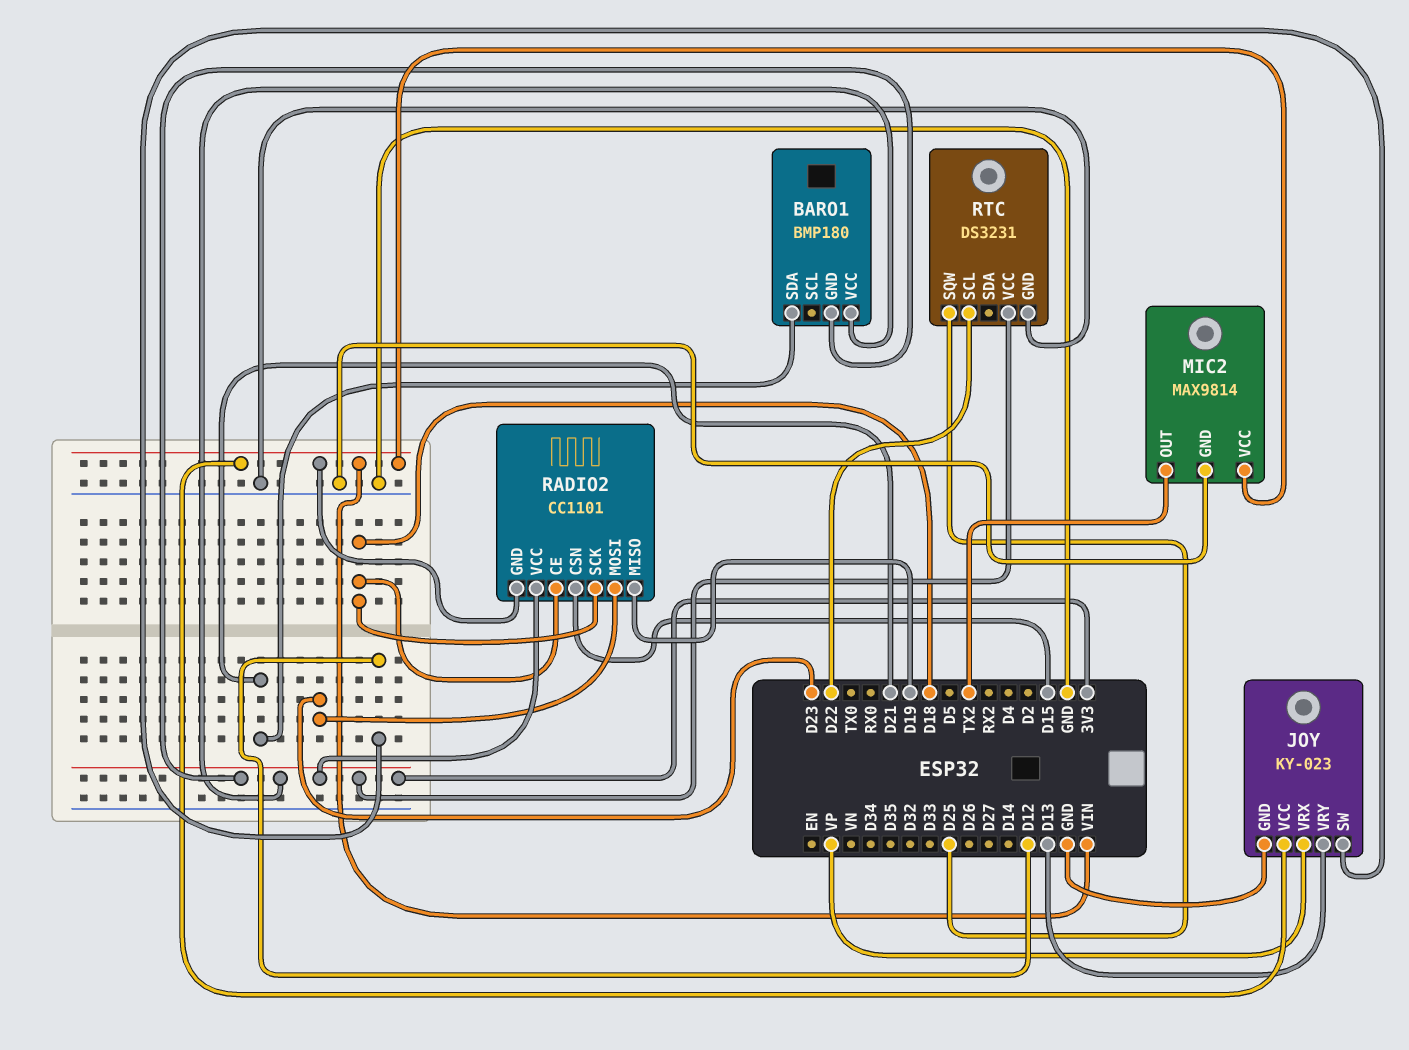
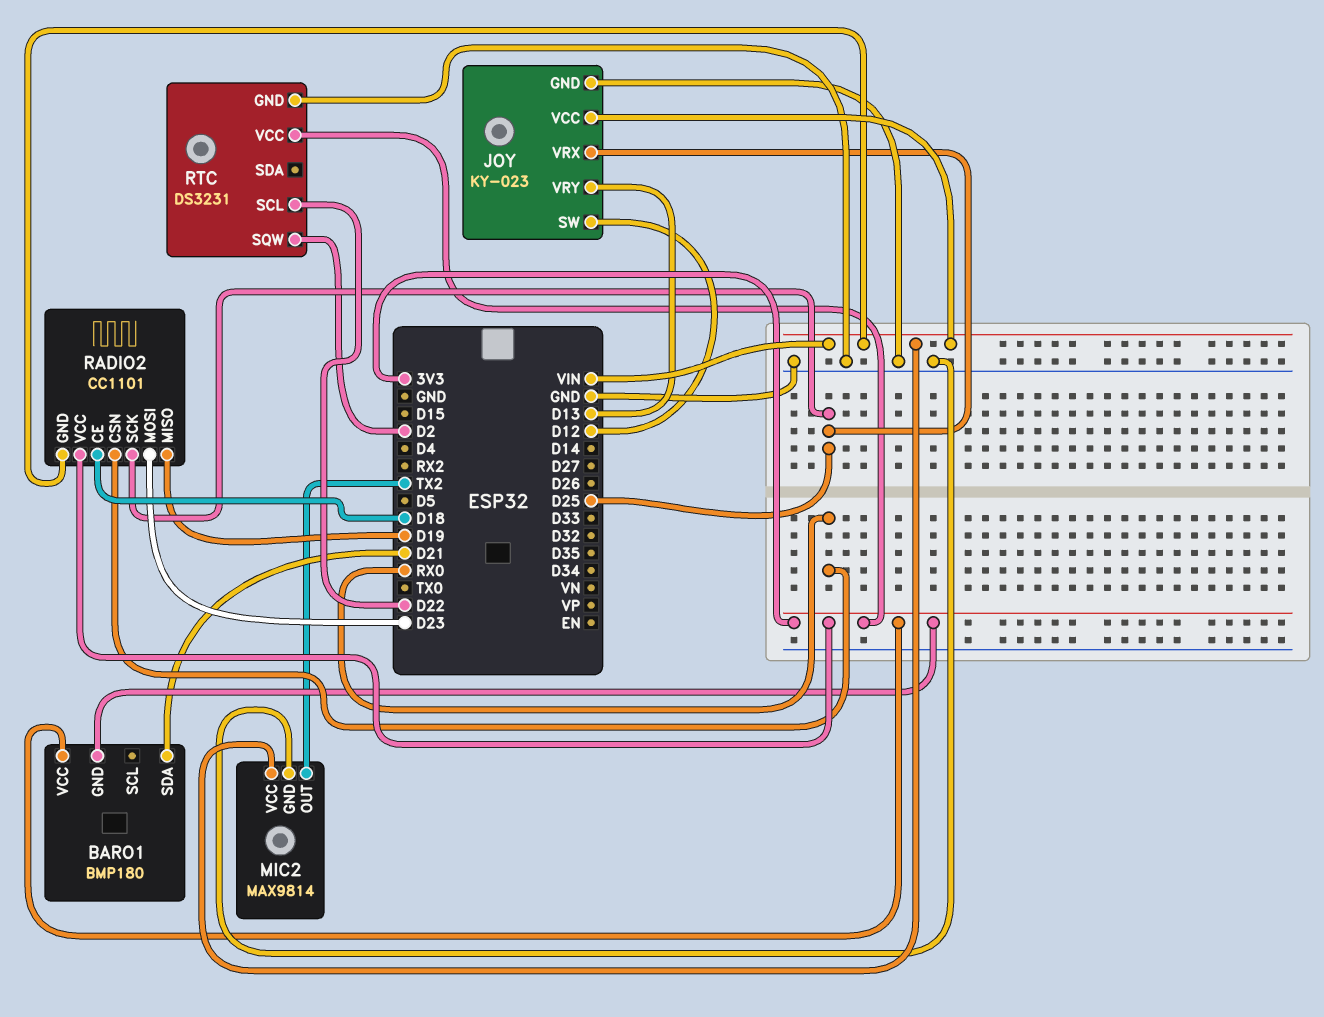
JOY pin VRX: VP -> D25
RADIO2 pin CSN: D15 -> RX0
RADIO2 pin SCK: D18 -> D25
RTC pin SQW: D25 -> D2

